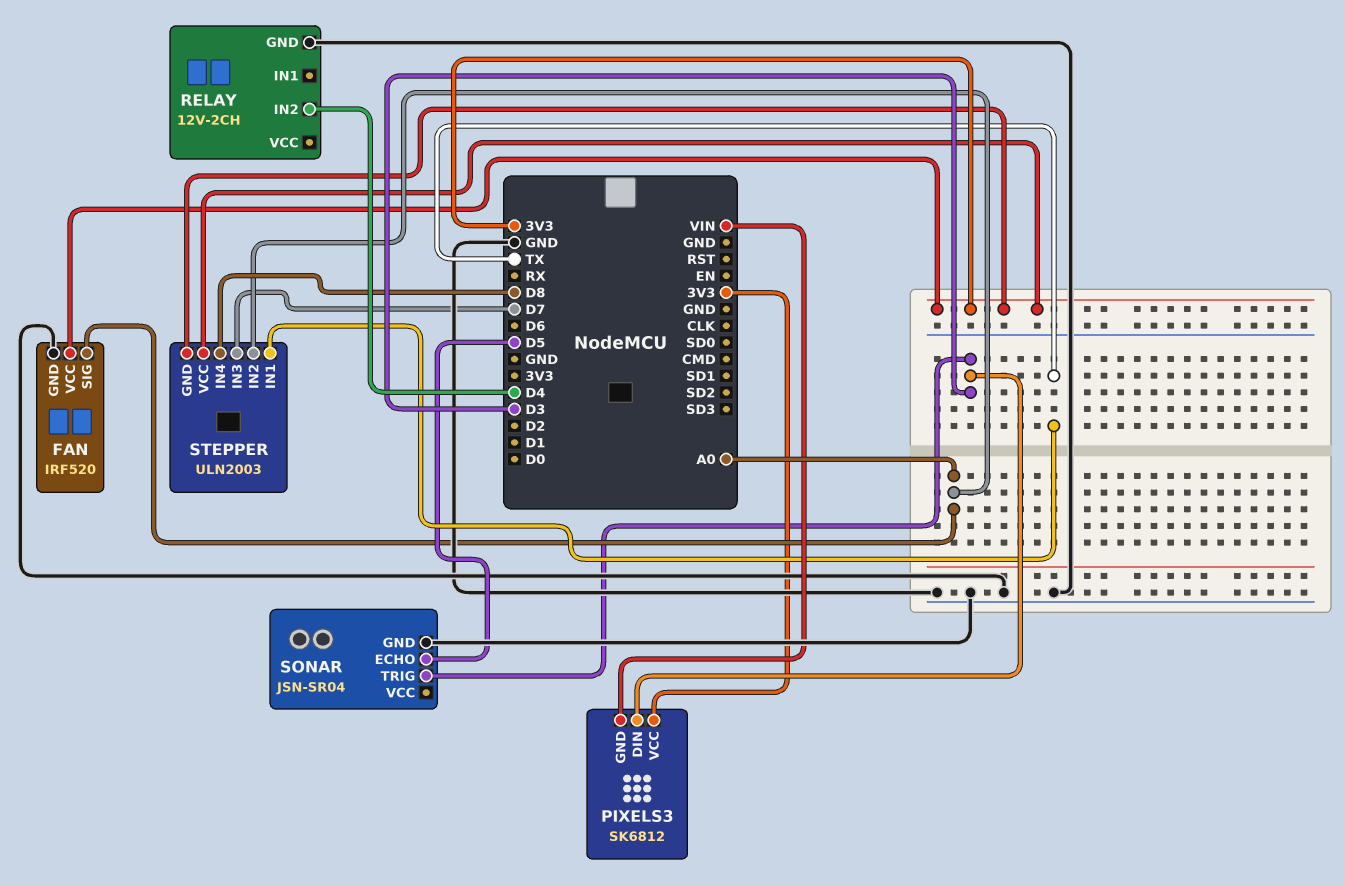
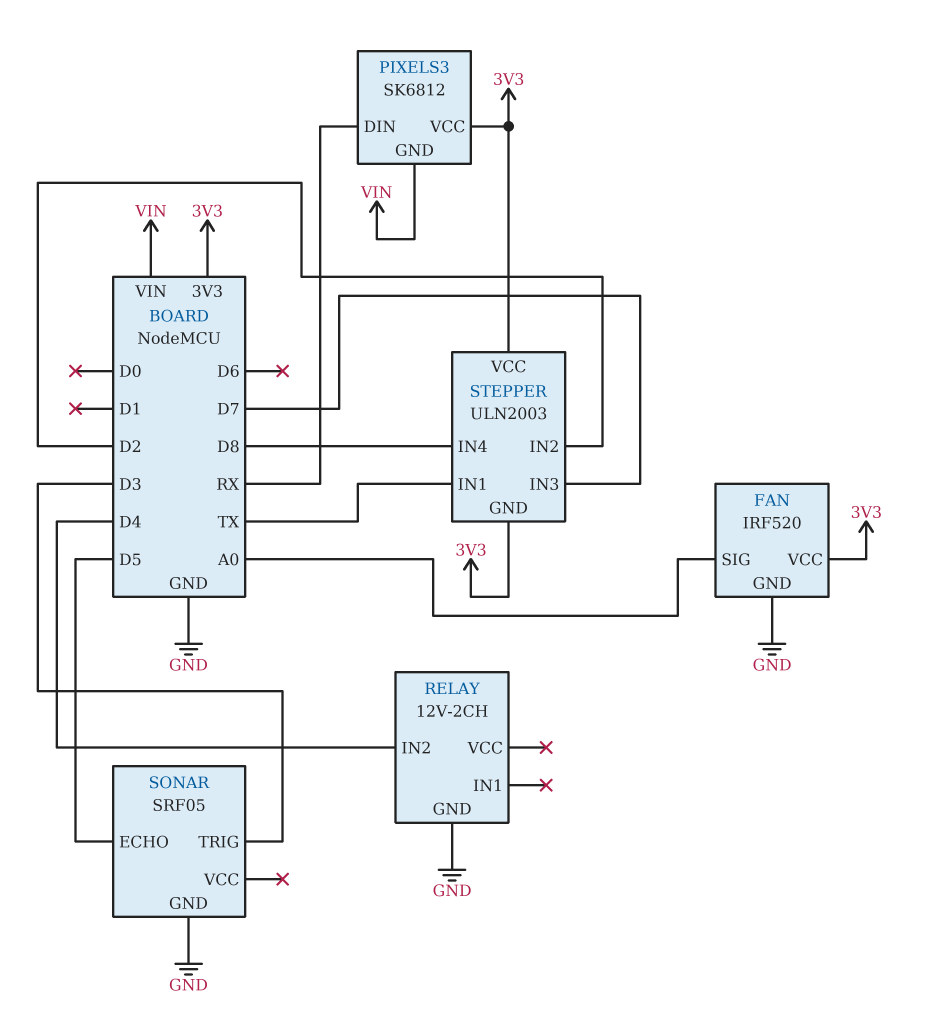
PIXELS3 pin DIN: D3 -> RX
SONAR: JSN-SR04 -> SRF05
STEPPER pin IN2: A0 -> D2

